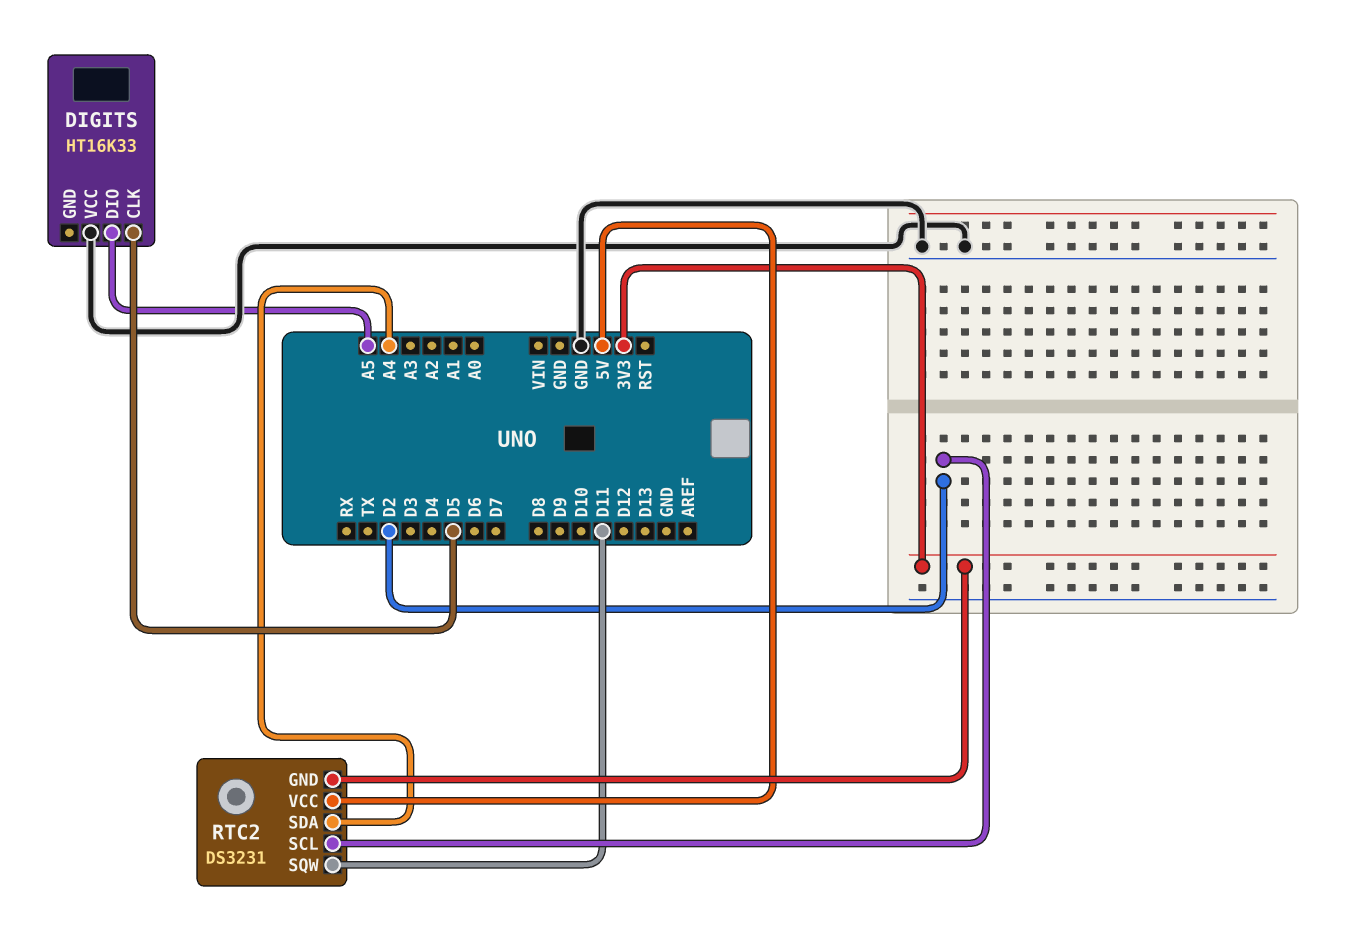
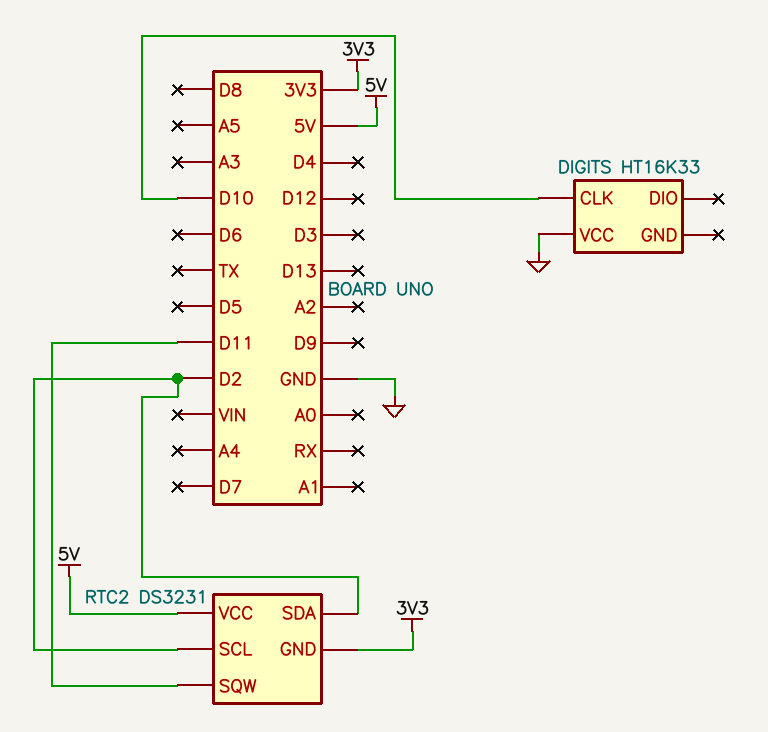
DIGITS pin CLK: D5 -> D10
DIGITS pin DIO: A5 -> none
RTC2 pin SDA: A4 -> D2

